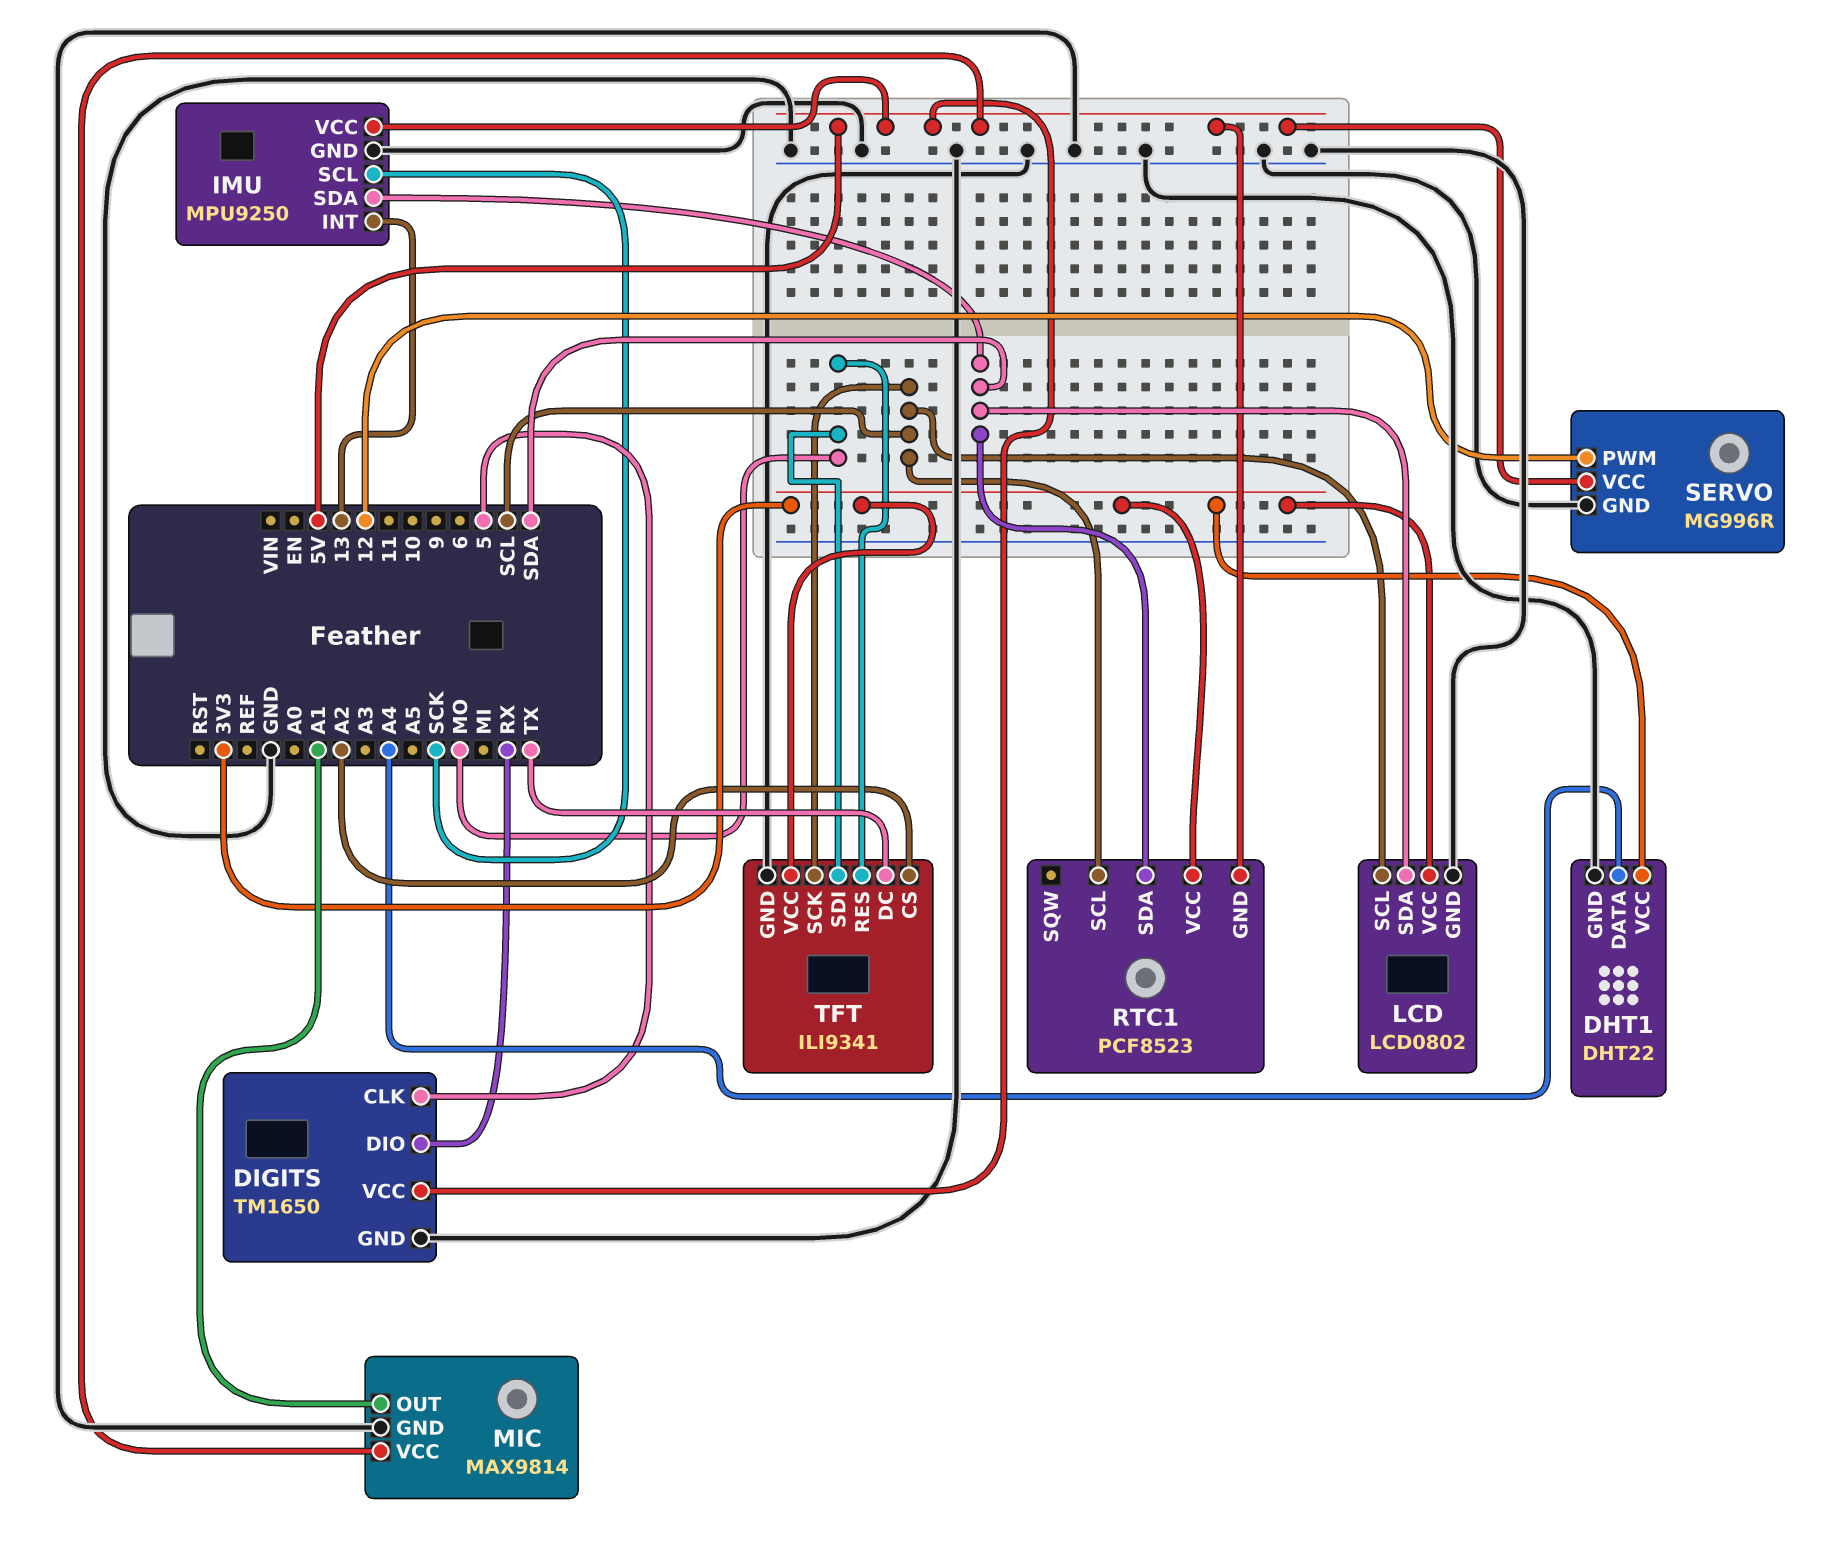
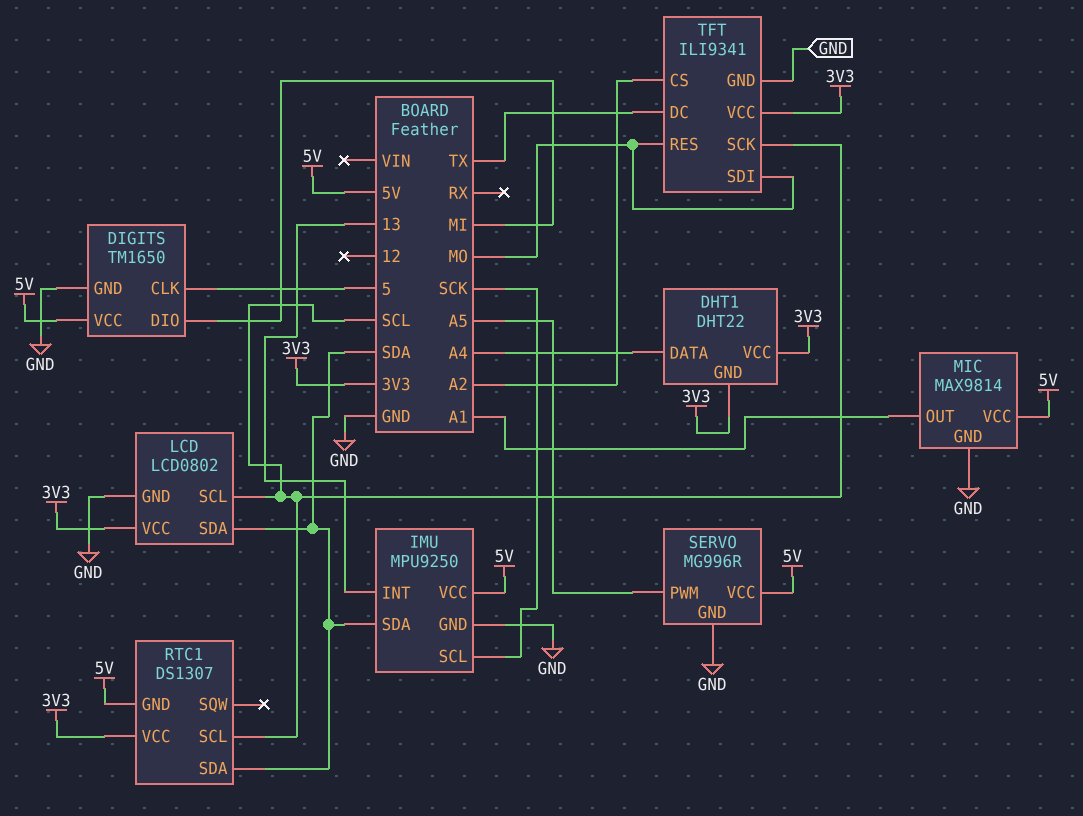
DHT1 pin GND: GND -> 3V3
DIGITS pin DIO: RX -> MI
RTC1: PCF8523 -> DS1307
SERVO pin PWM: 12 -> A5

